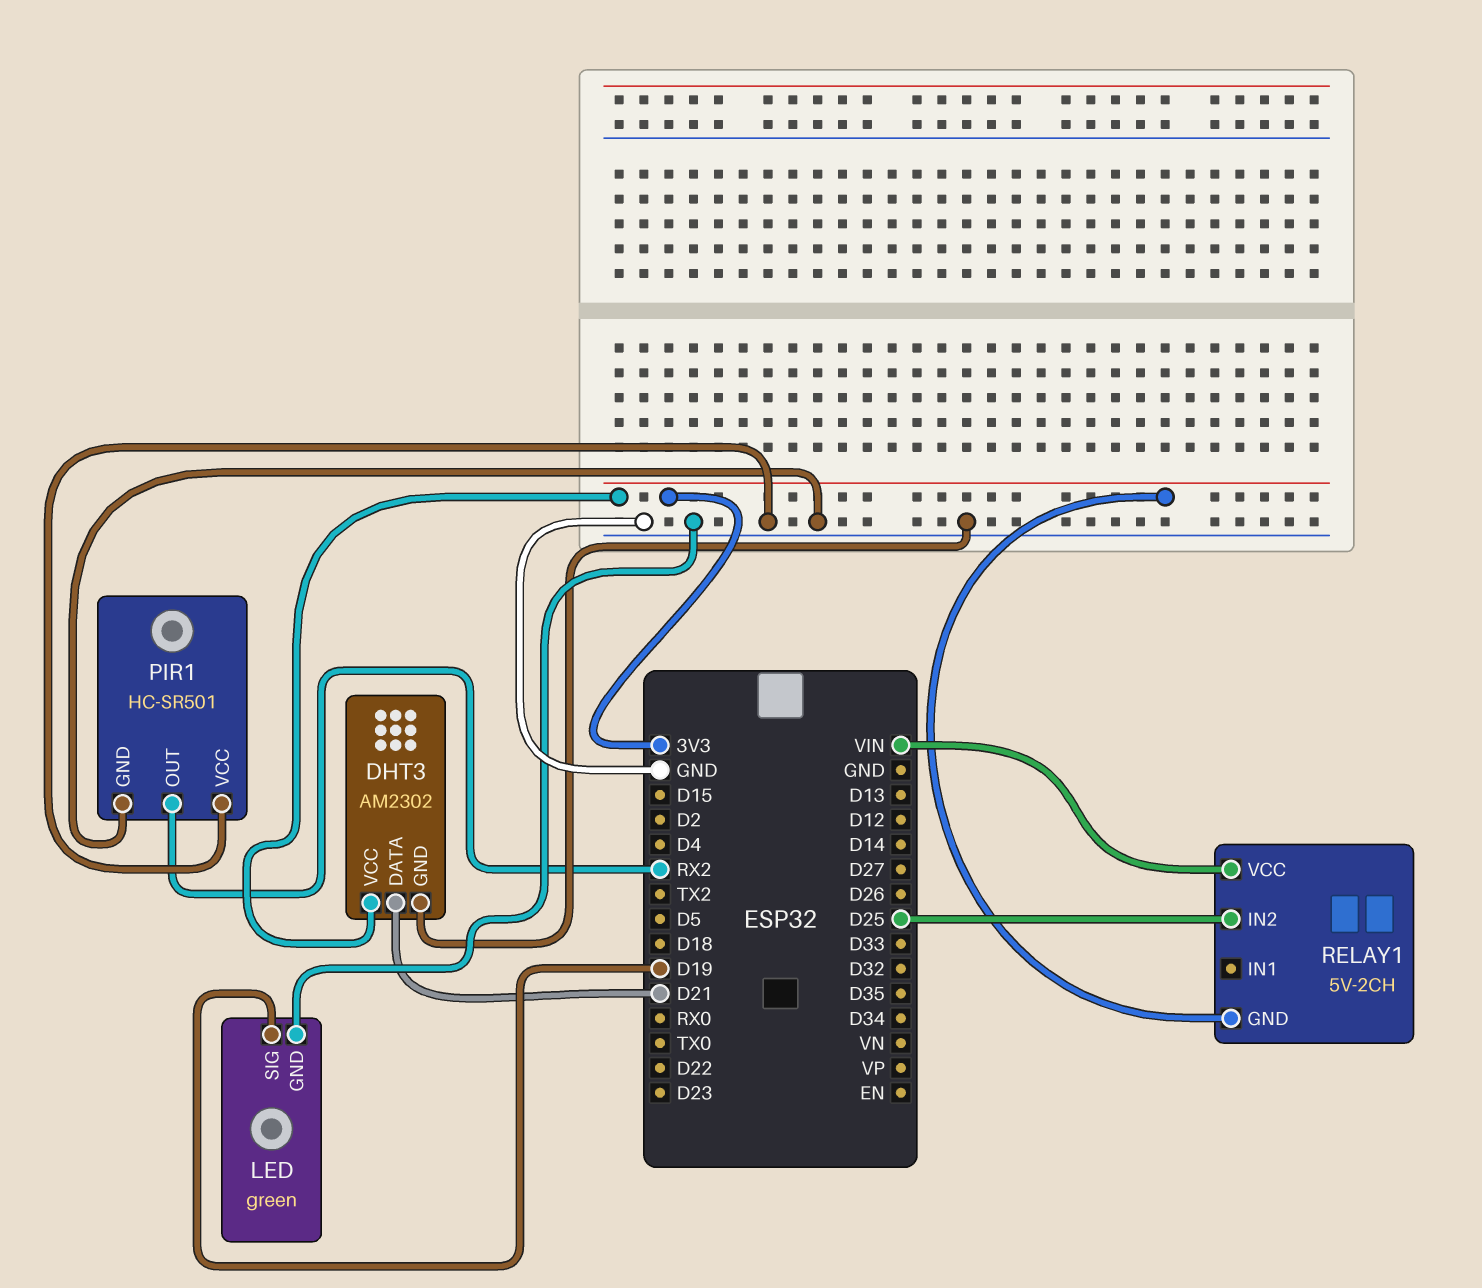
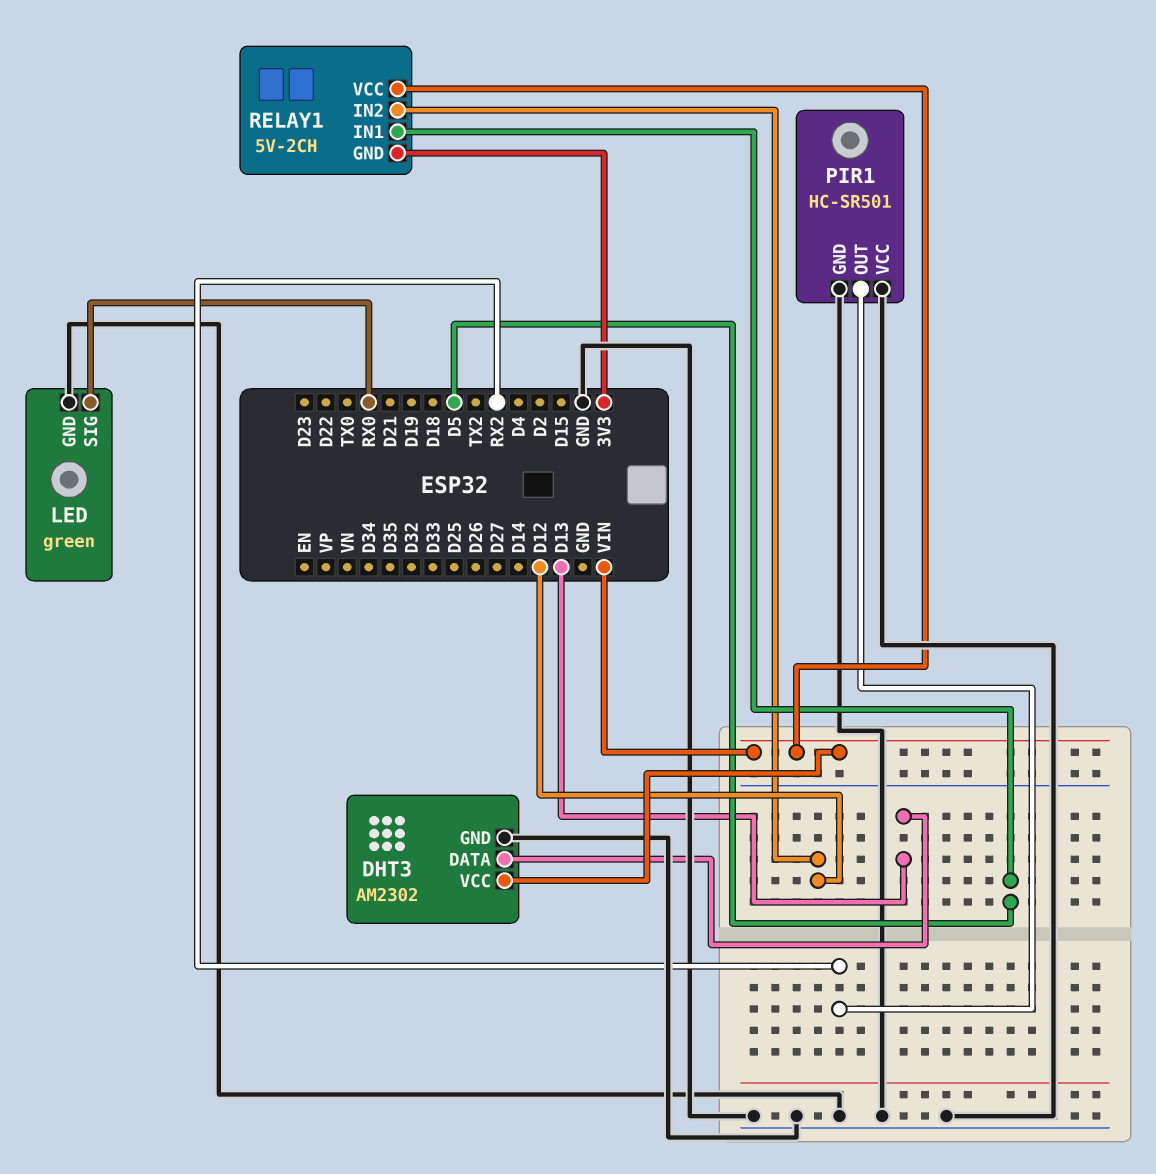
DHT3 pin DATA: D21 -> D13
DHT3 pin VCC: 3V3 -> VIN
LED pin SIG: D19 -> RX0
RELAY1 pin IN1: none -> D5
RELAY1 pin IN2: D25 -> D12

